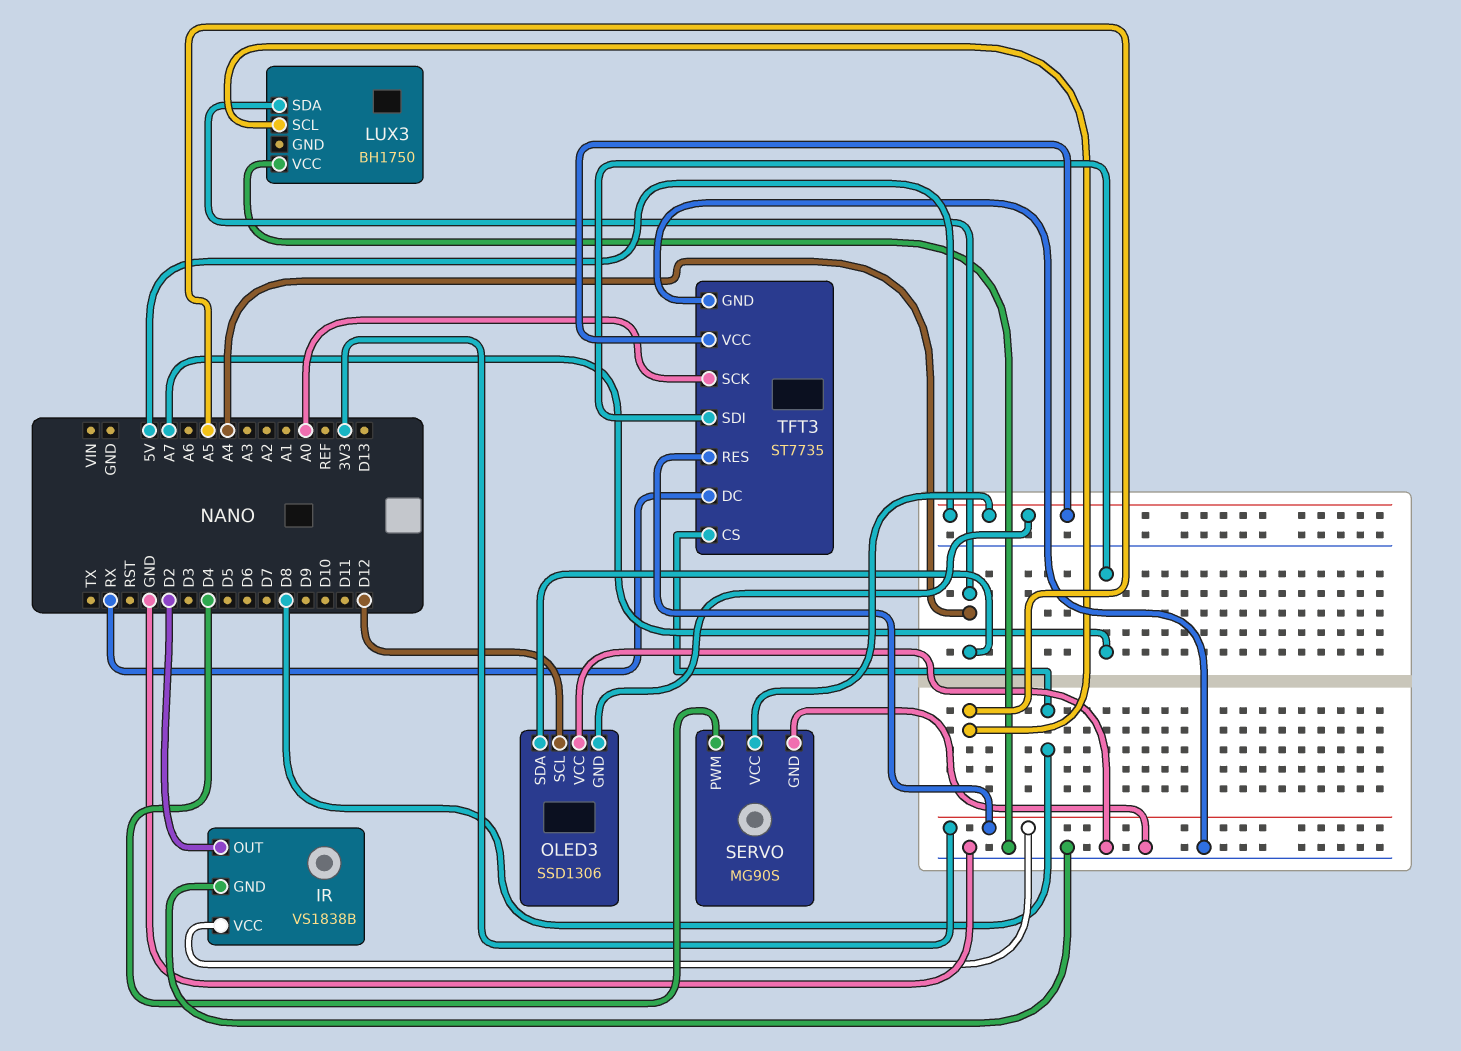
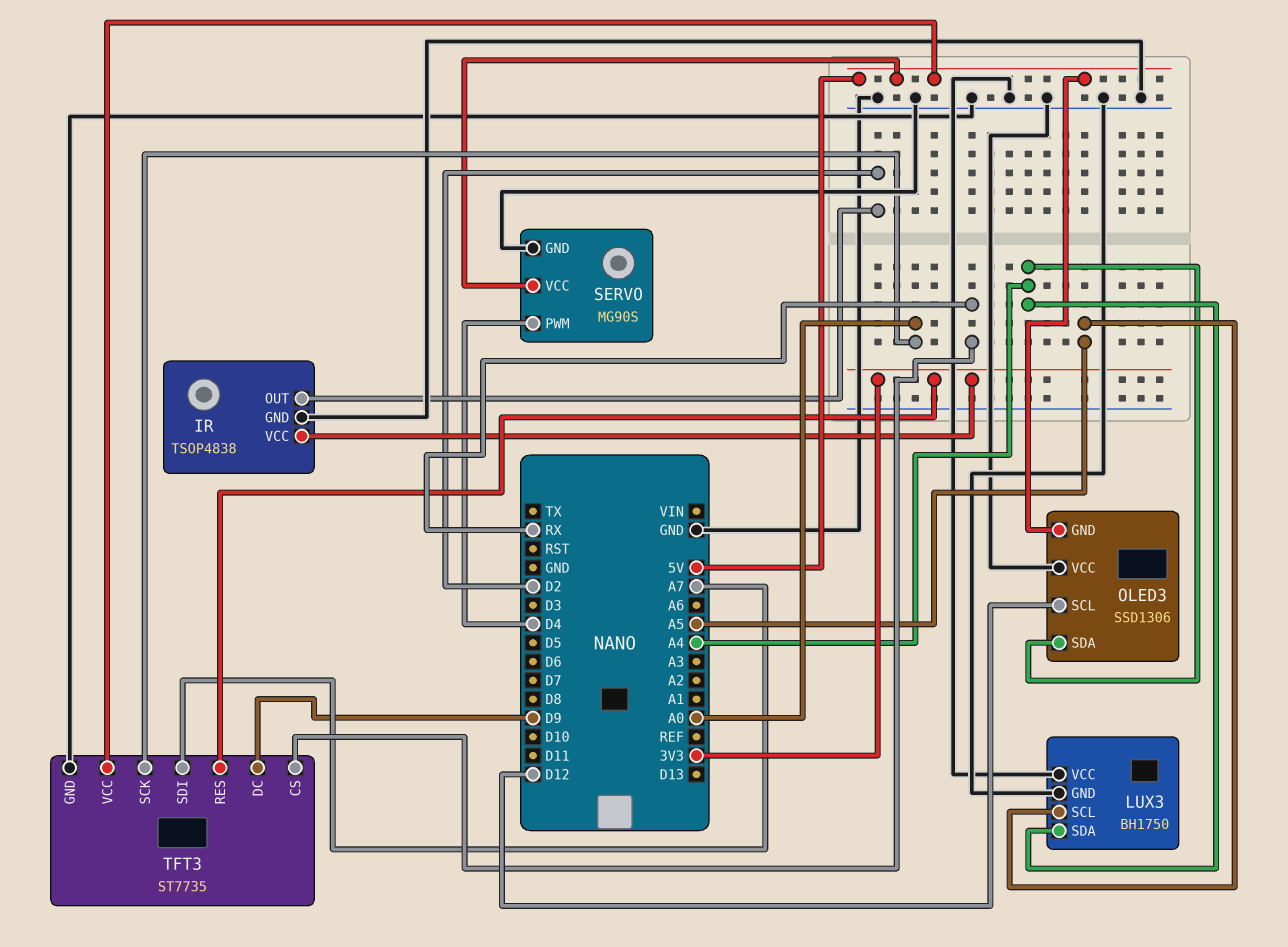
IR: VS1838B -> TSOP4838
LUX3 pin GND: none -> GND
TFT3 pin CS: D8 -> RX
TFT3 pin DC: RX -> D9

